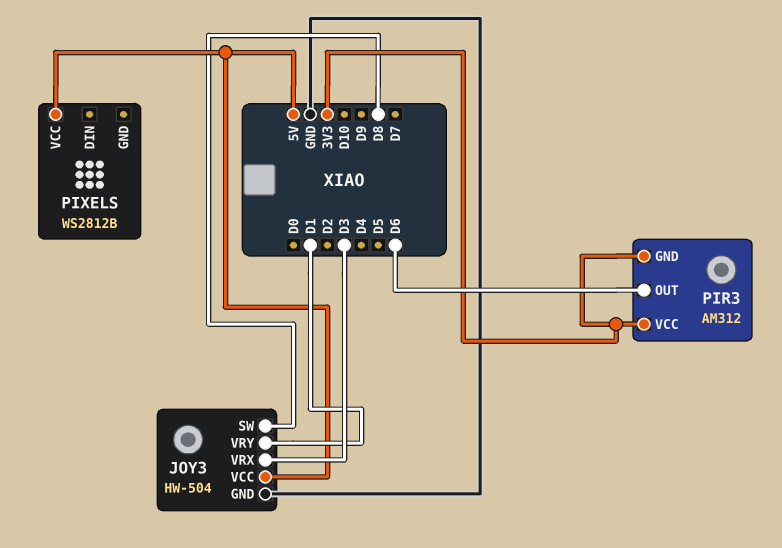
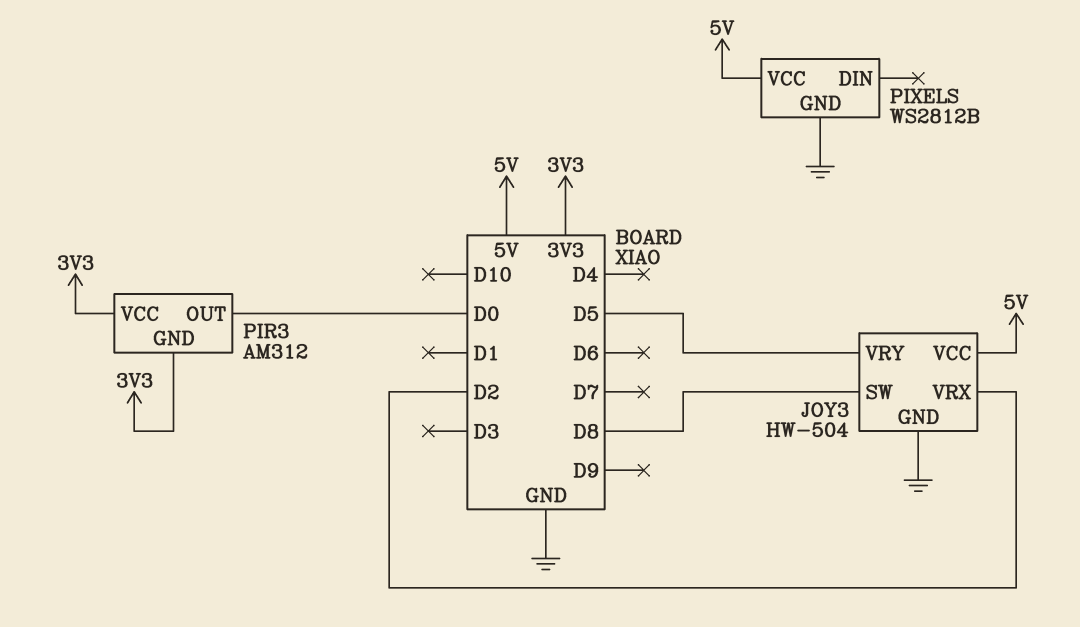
JOY3 pin VRX: D3 -> D2
JOY3 pin VRY: D1 -> D5
PIR3 pin OUT: D6 -> D0
PIXELS pin GND: none -> GND

